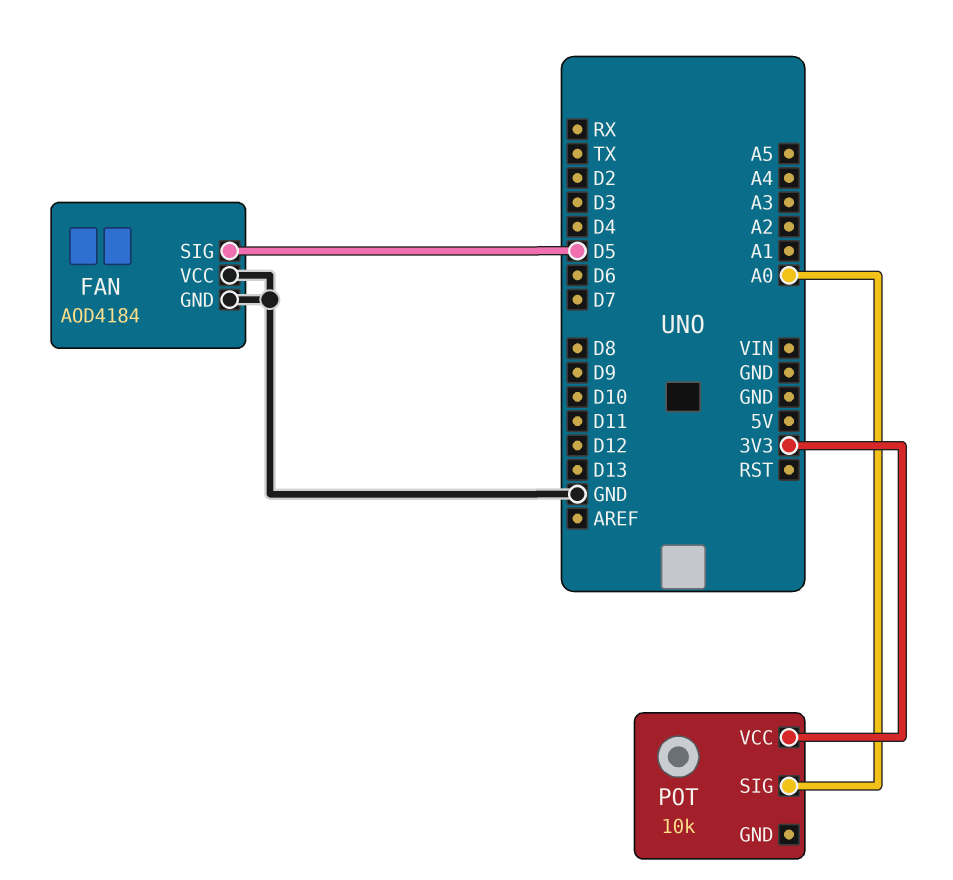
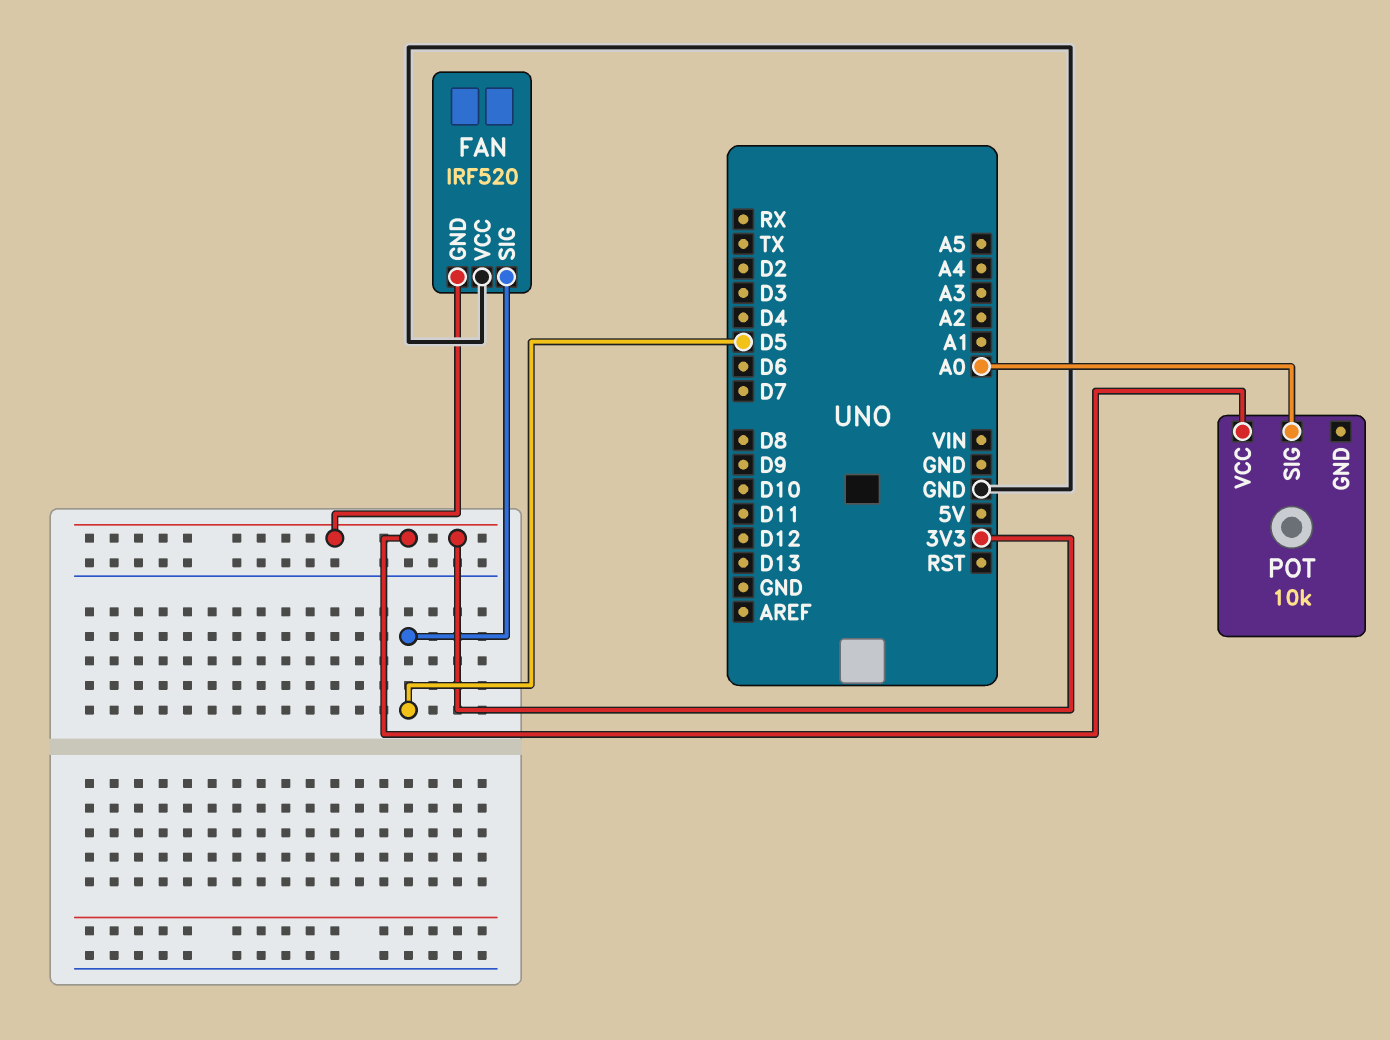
FAN: AOD4184 -> IRF520
FAN pin GND: GND -> 3V3

